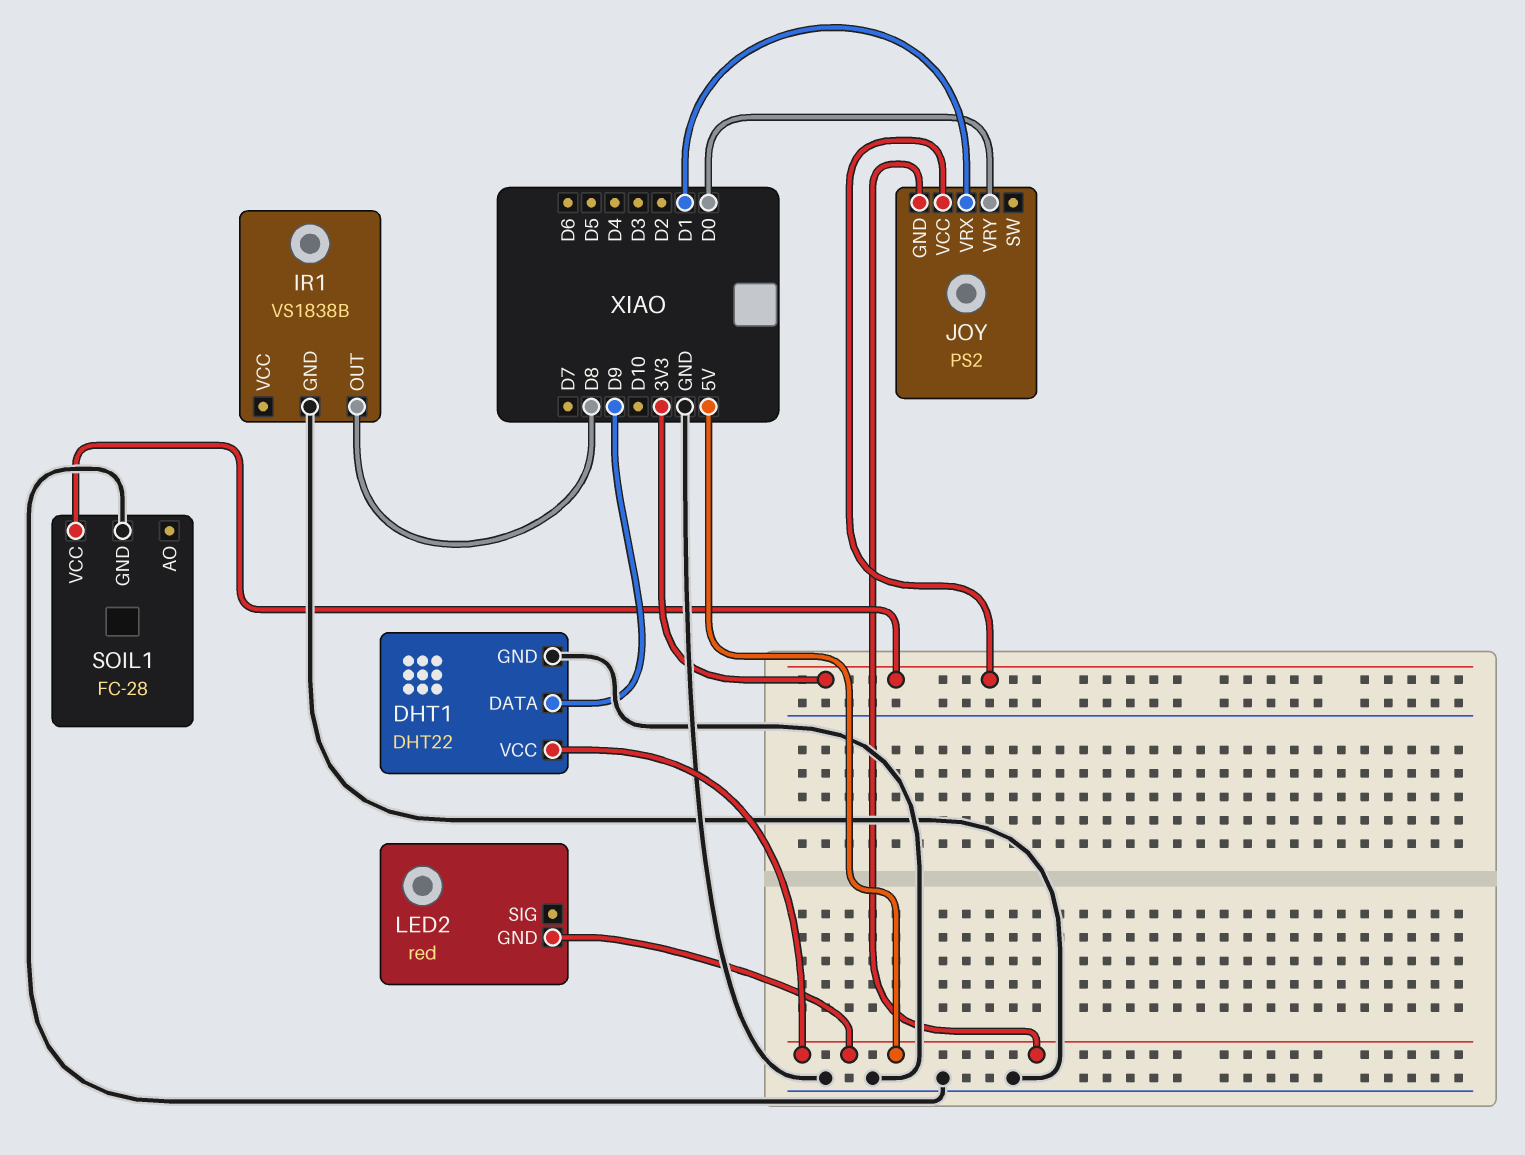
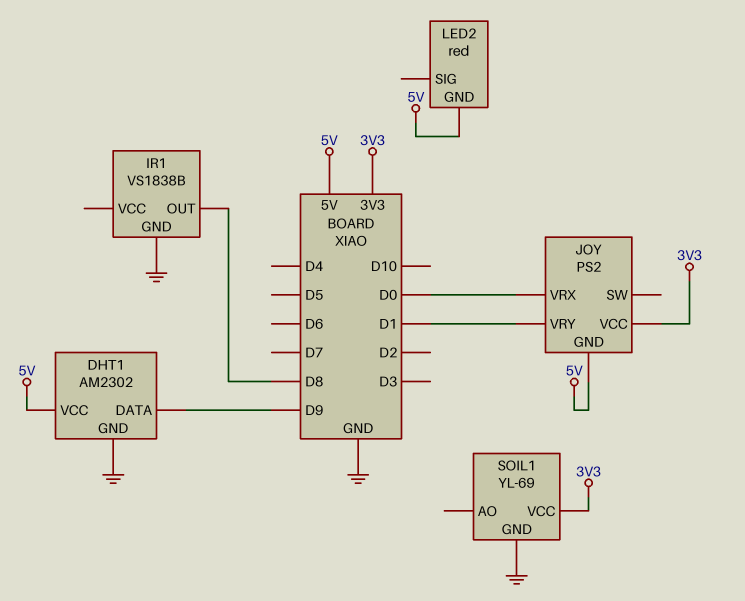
DHT1: DHT22 -> AM2302
JOY pin VRX: D1 -> D0
JOY pin VRY: D0 -> D1
SOIL1: FC-28 -> YL-69

